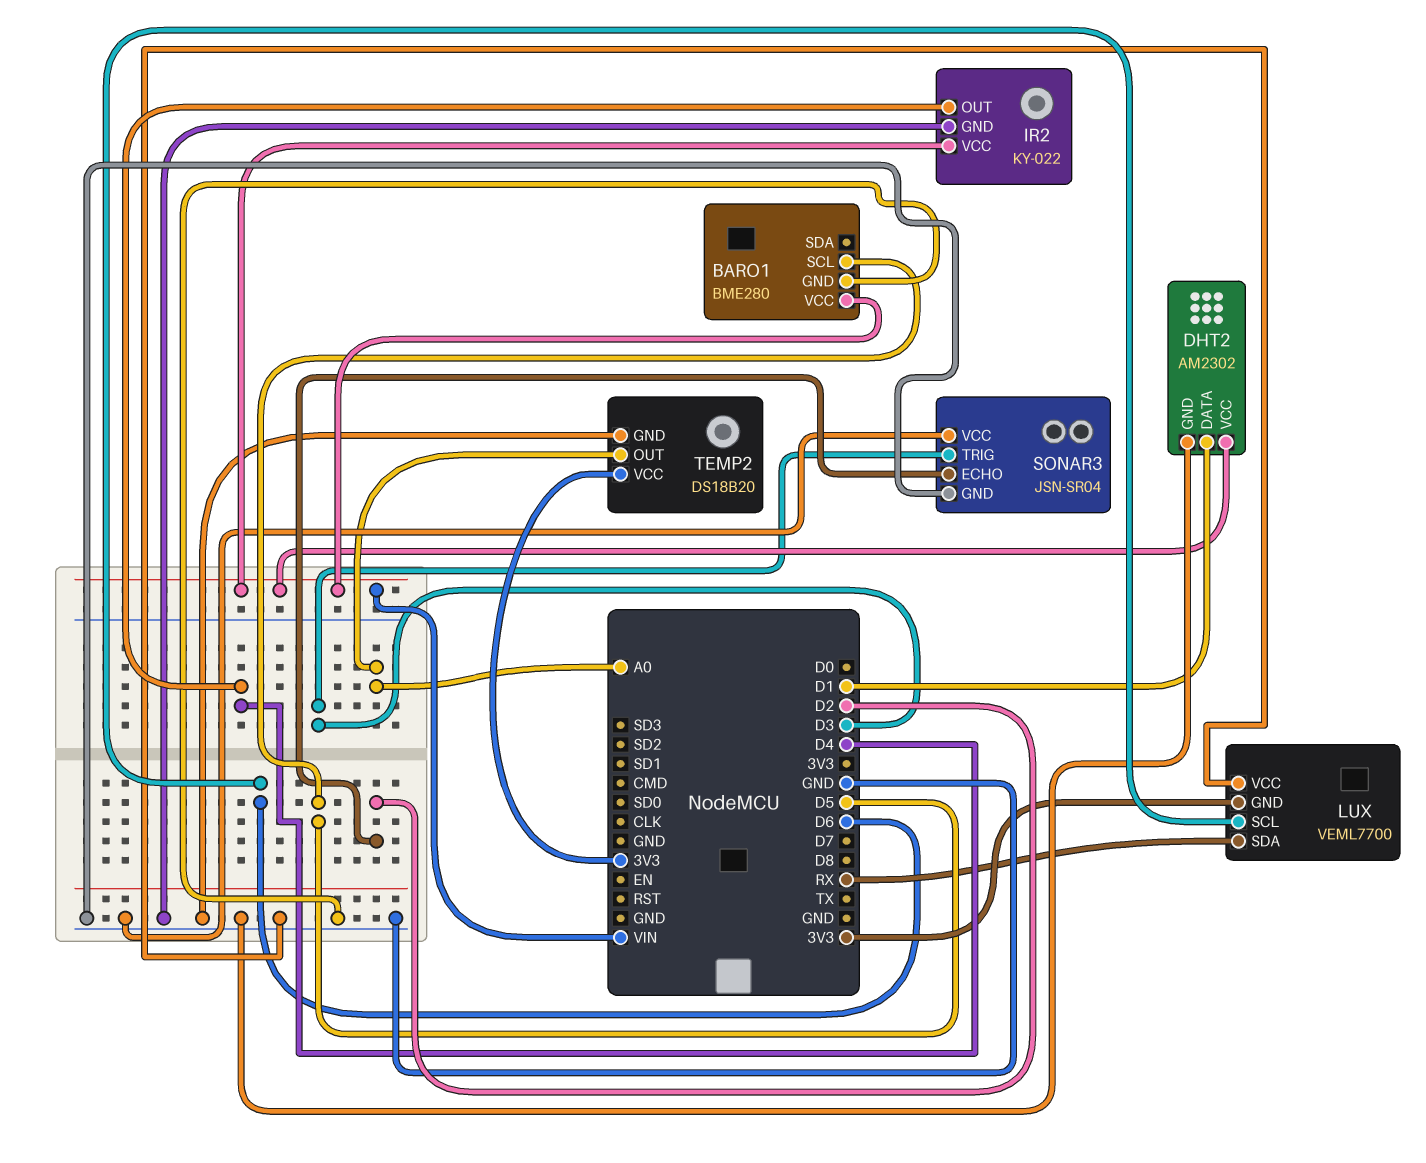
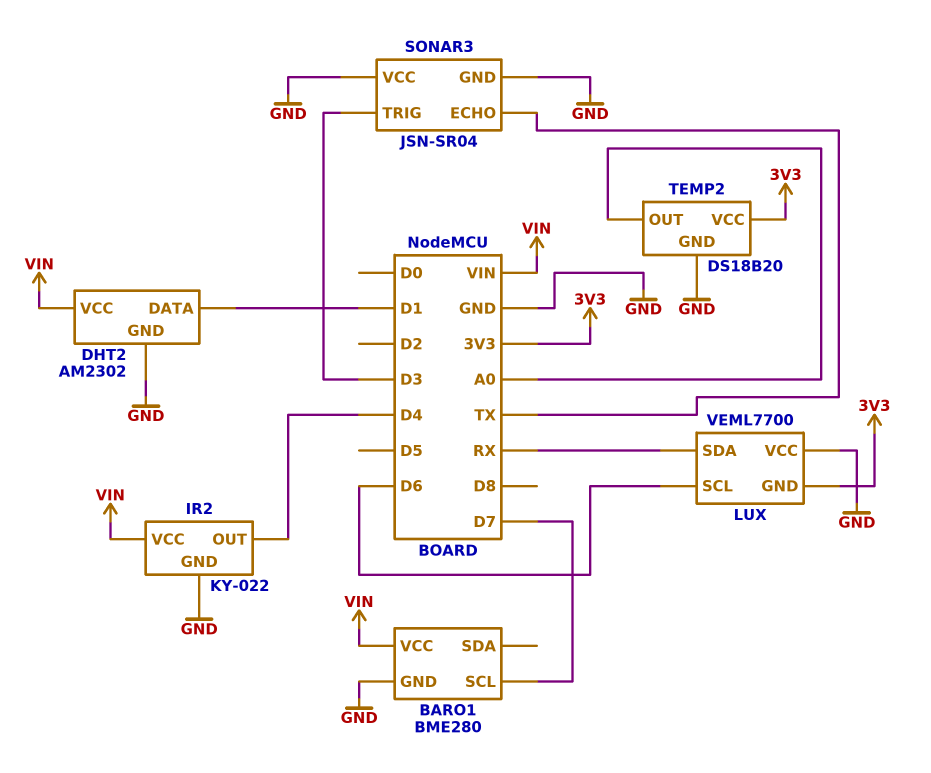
BARO1 pin SCL: D5 -> D7
SONAR3 pin ECHO: D2 -> TX

